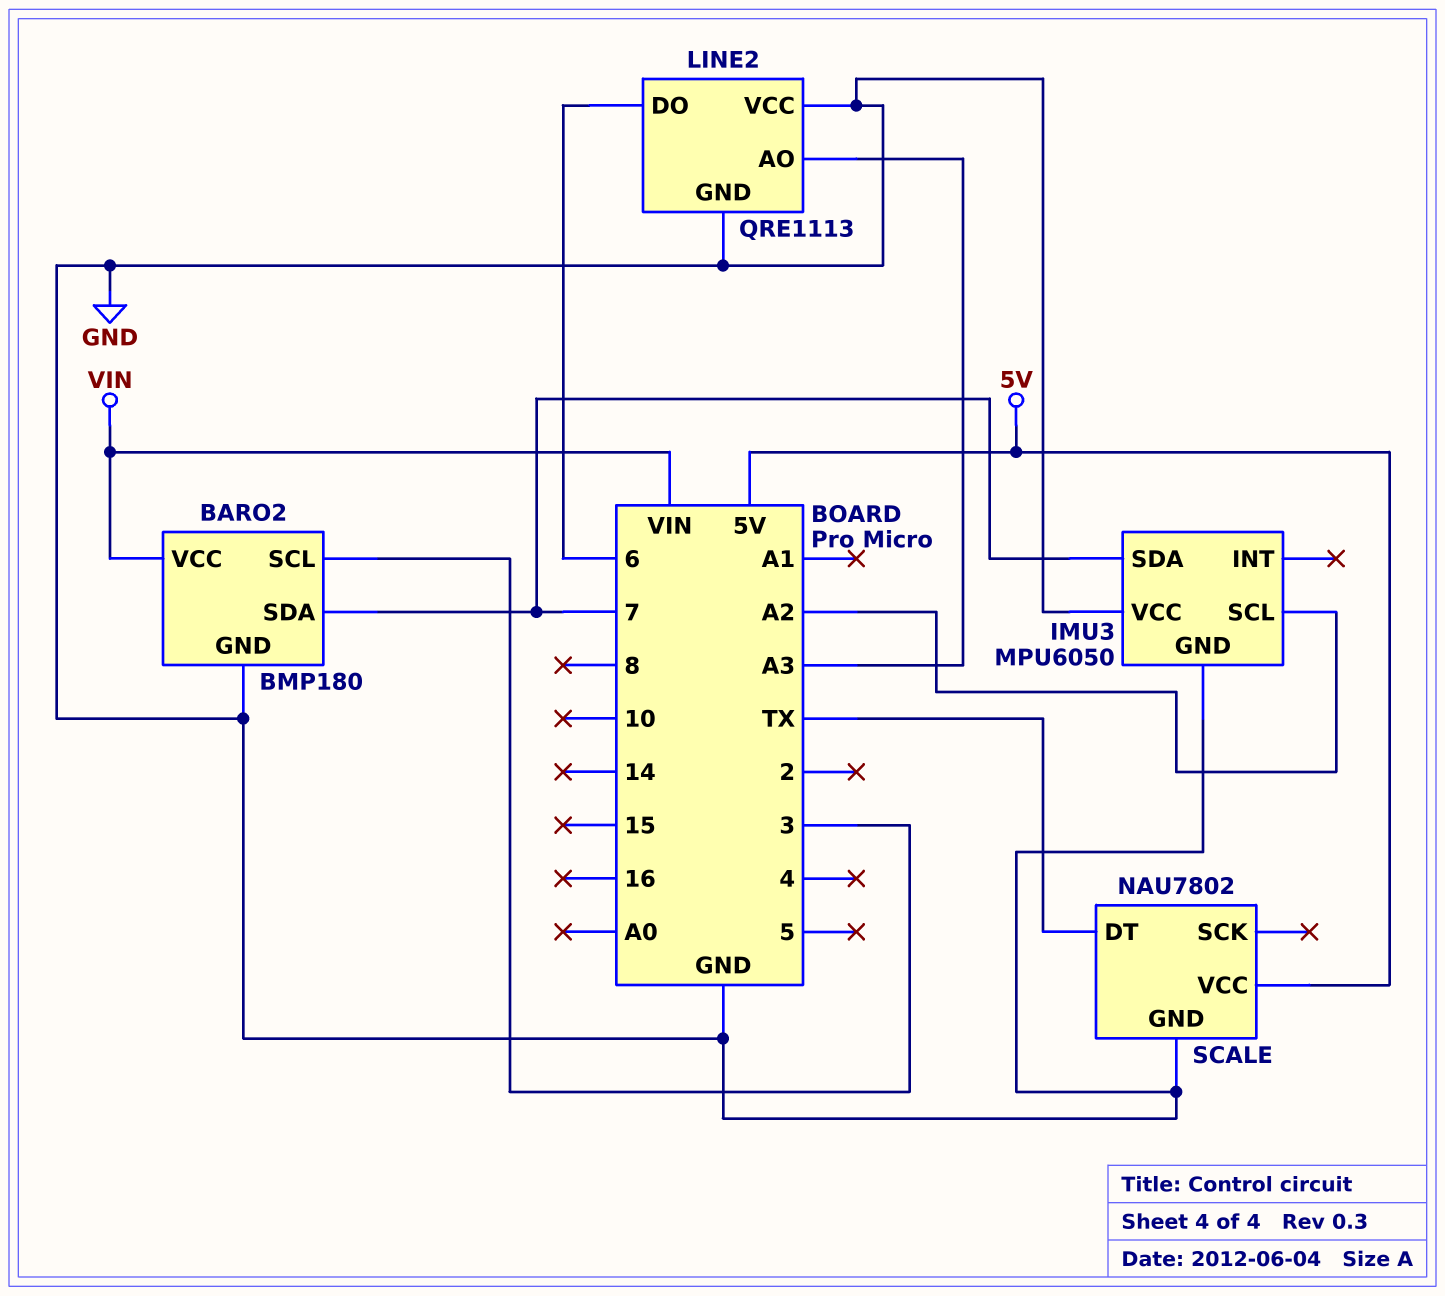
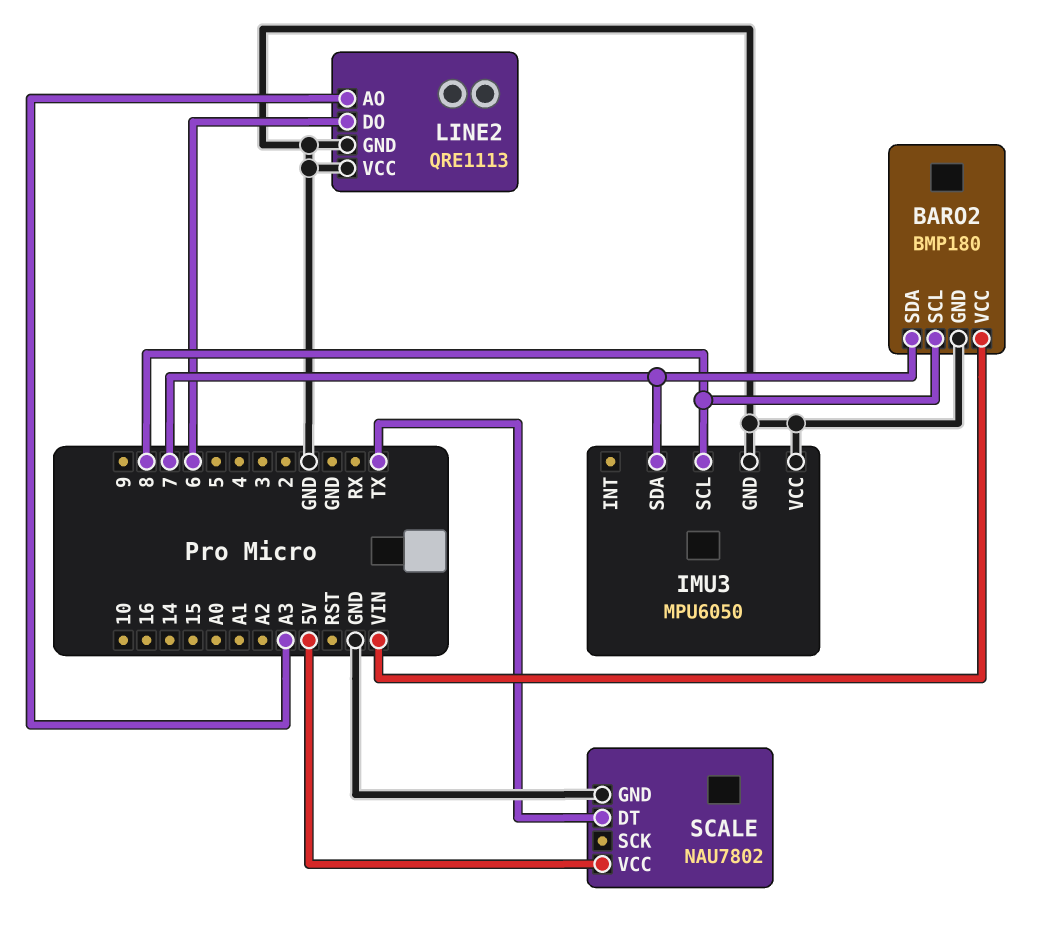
BARO2 pin SCL: 3 -> 8
IMU3 pin SCL: A2 -> 8

